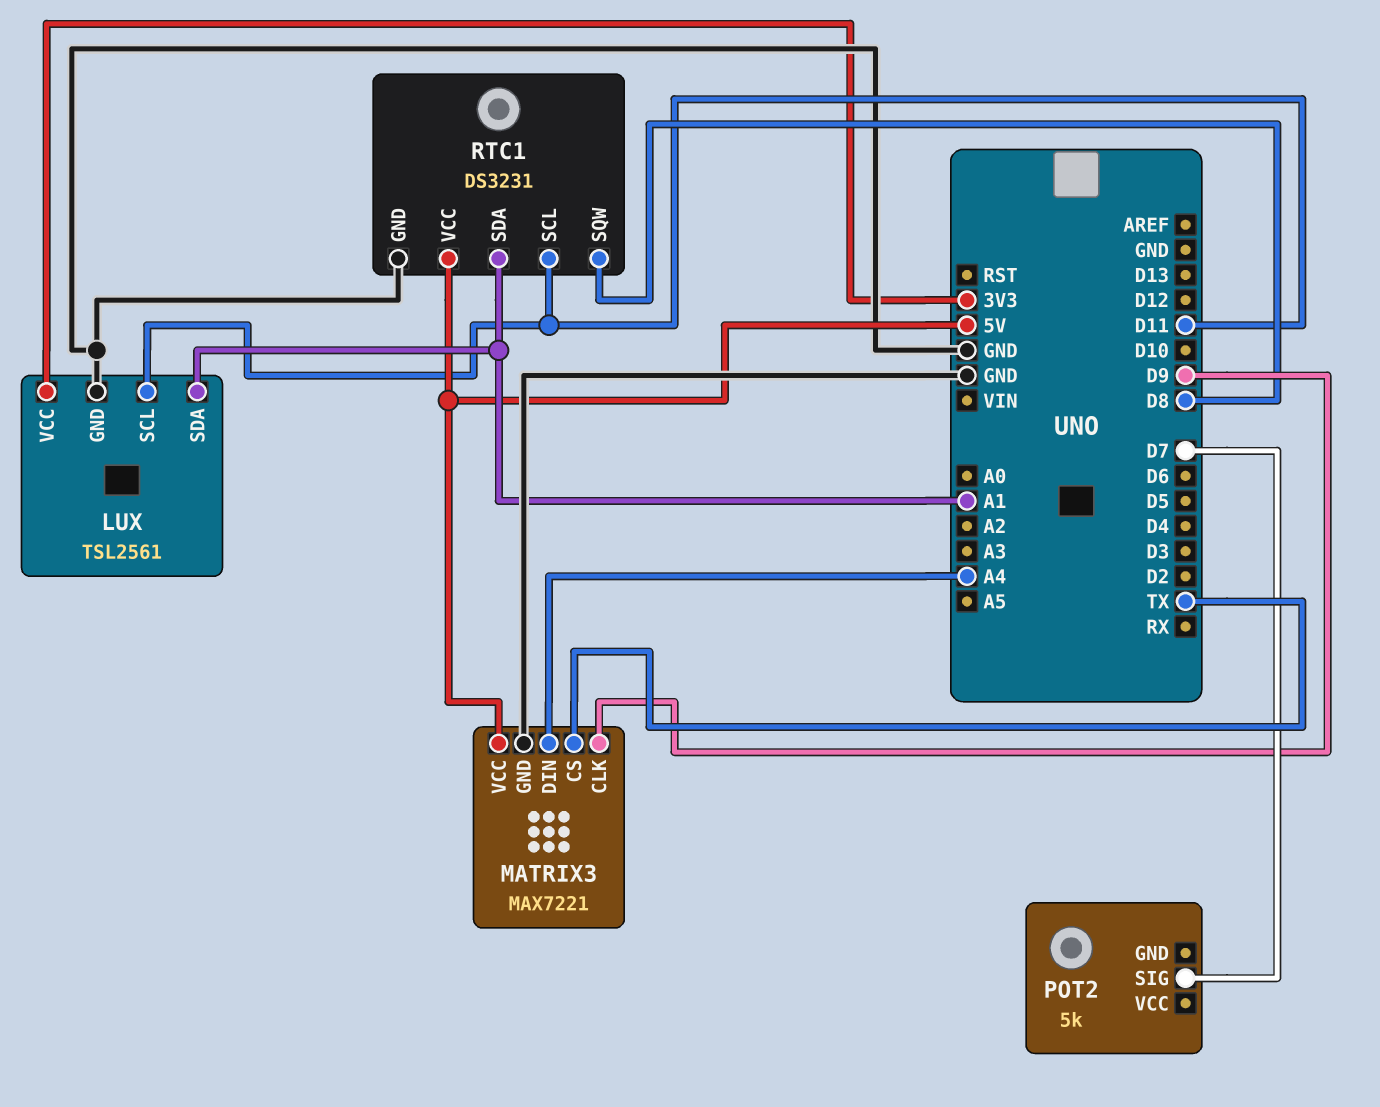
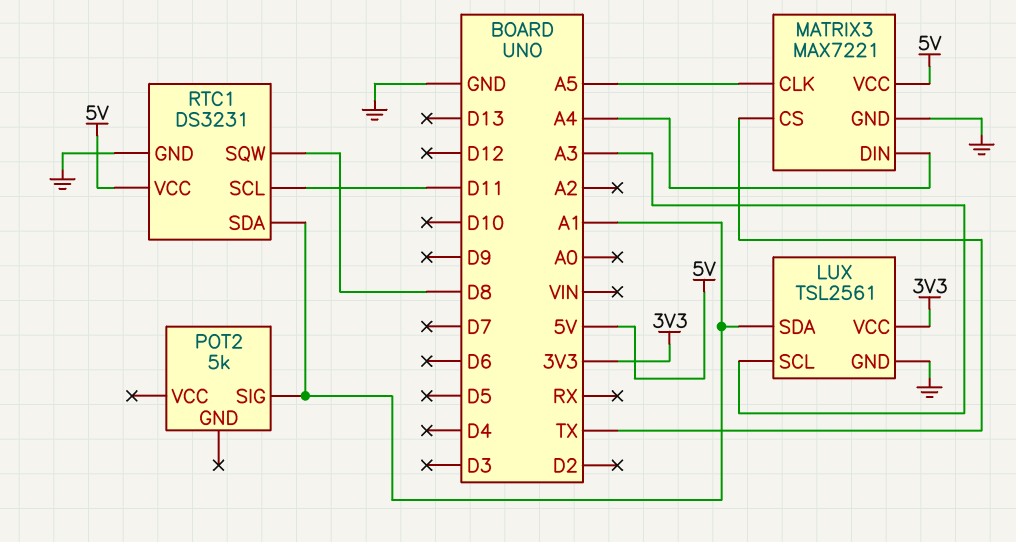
LUX pin SCL: D11 -> A3
MATRIX3 pin CLK: D9 -> A5
POT2 pin SIG: D7 -> A1

